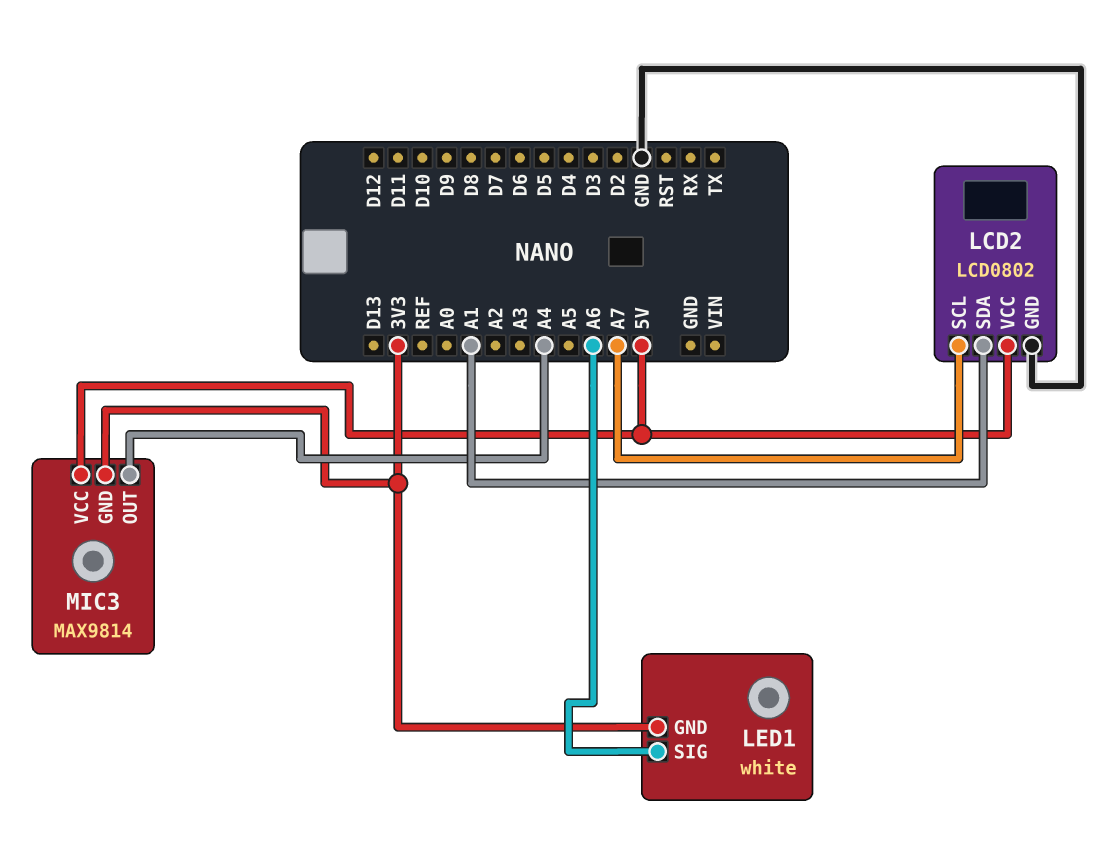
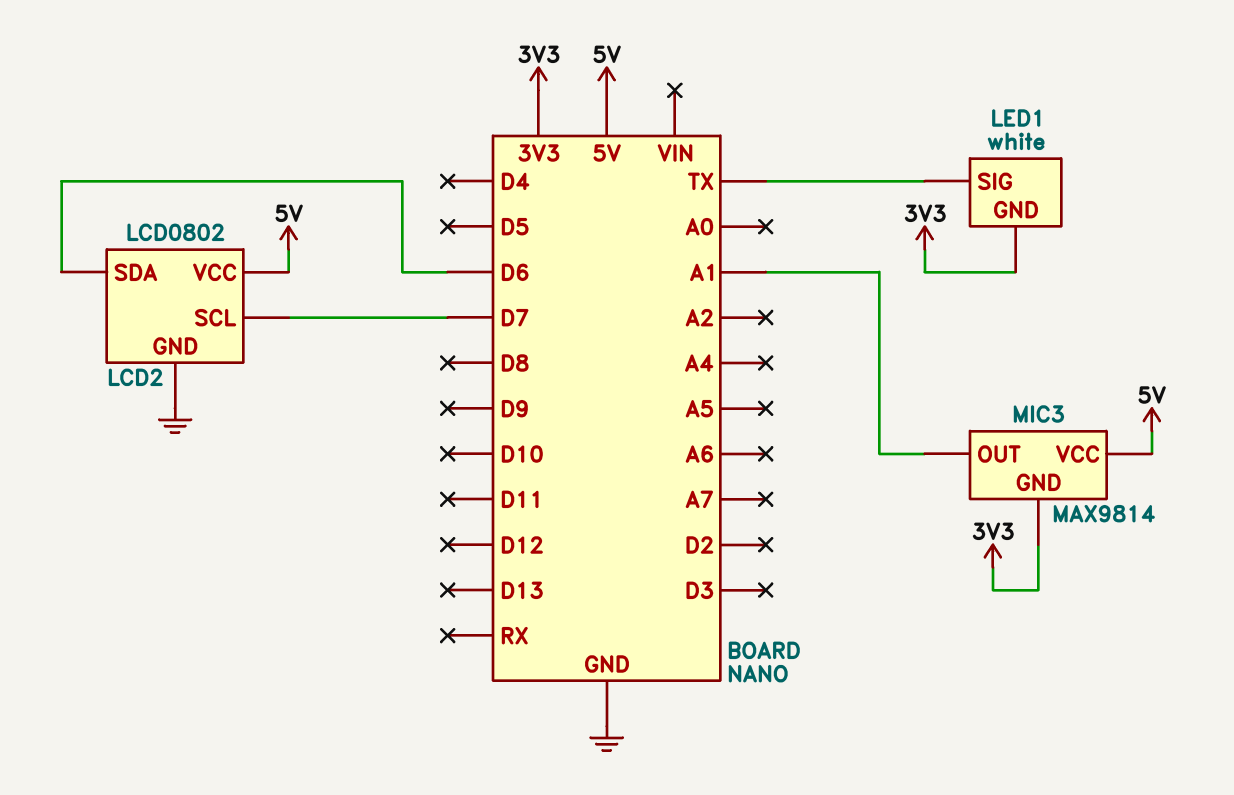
LCD2 pin SCL: A7 -> D7
LCD2 pin SDA: A1 -> D6
LED1 pin SIG: A6 -> TX
MIC3 pin OUT: A4 -> A1

